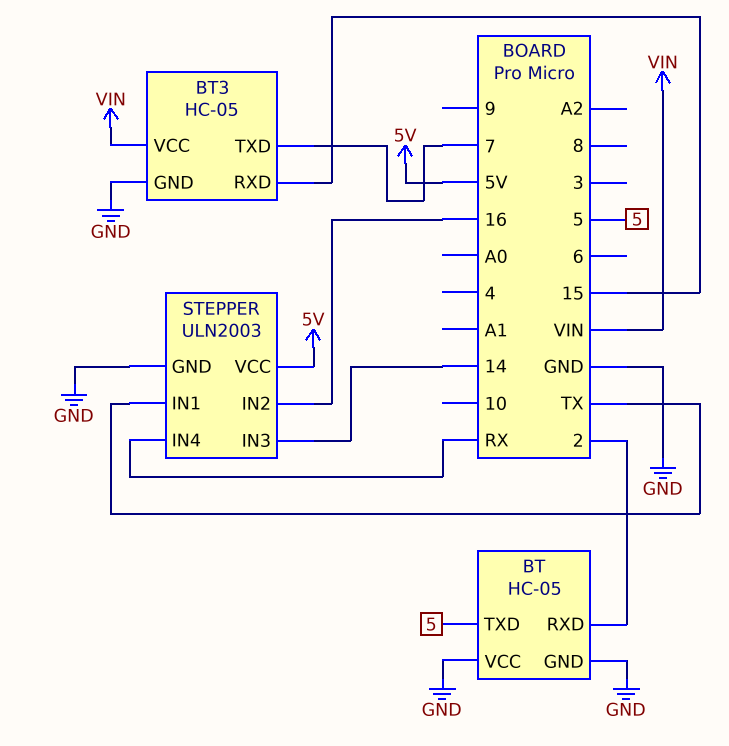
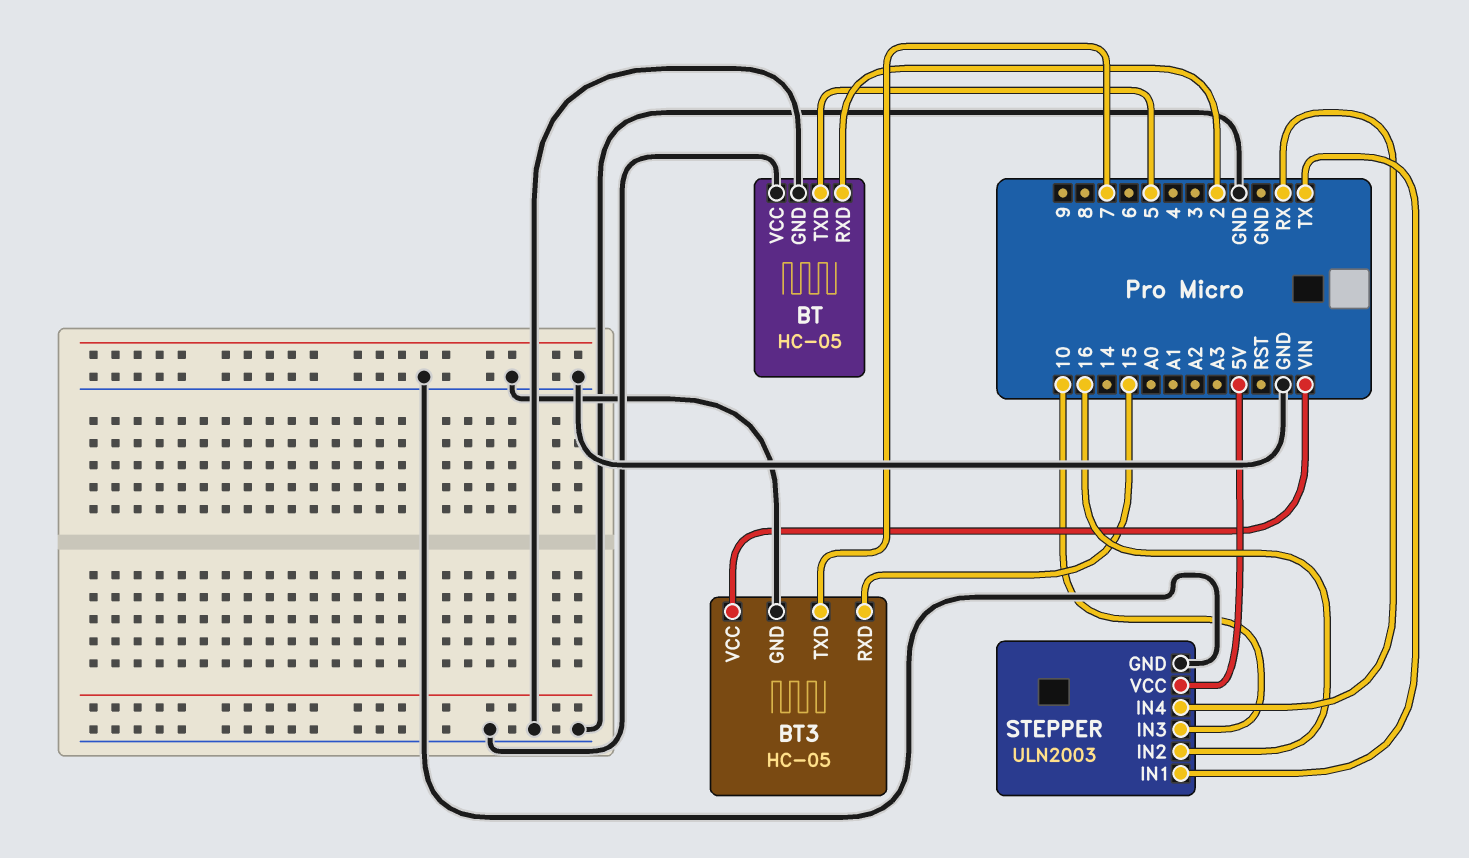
STEPPER pin IN3: 14 -> 10

